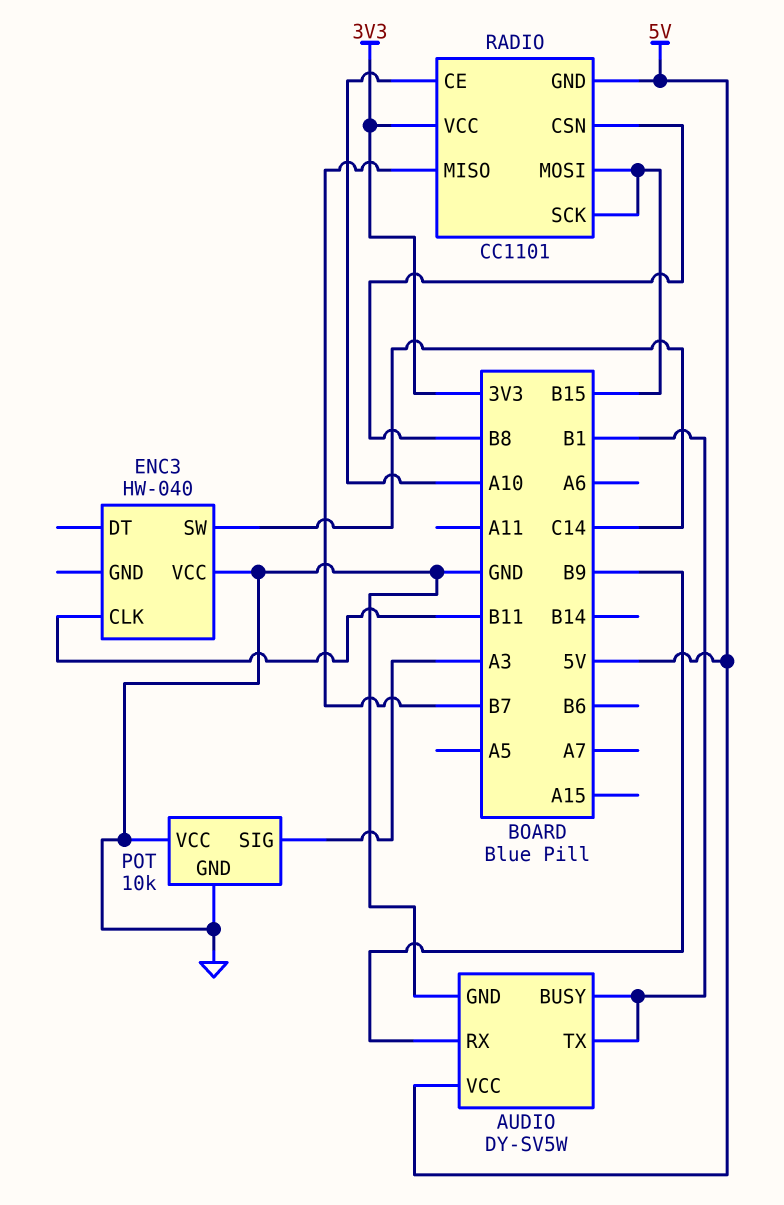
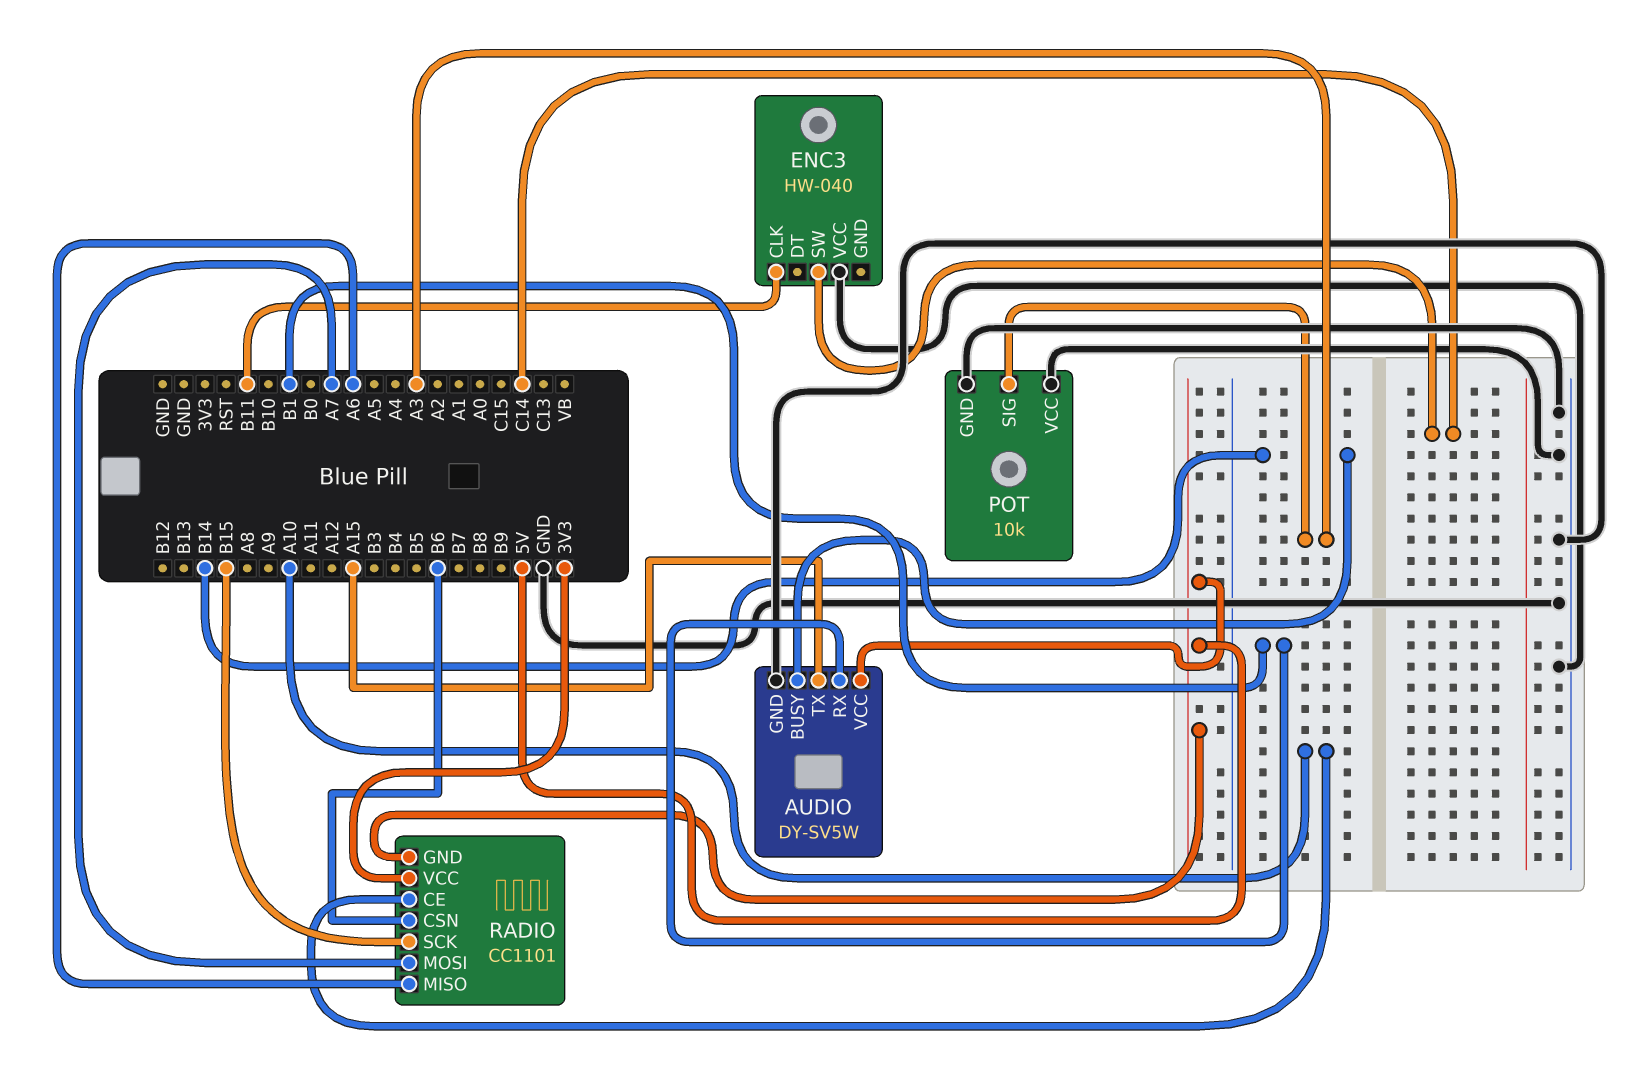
AUDIO pin BUSY: B1 -> B14
AUDIO pin RX: B9 -> B1
AUDIO pin TX: B1 -> A15
RADIO pin CSN: B8 -> B6
RADIO pin MISO: B7 -> A6
RADIO pin MOSI: B15 -> A7

